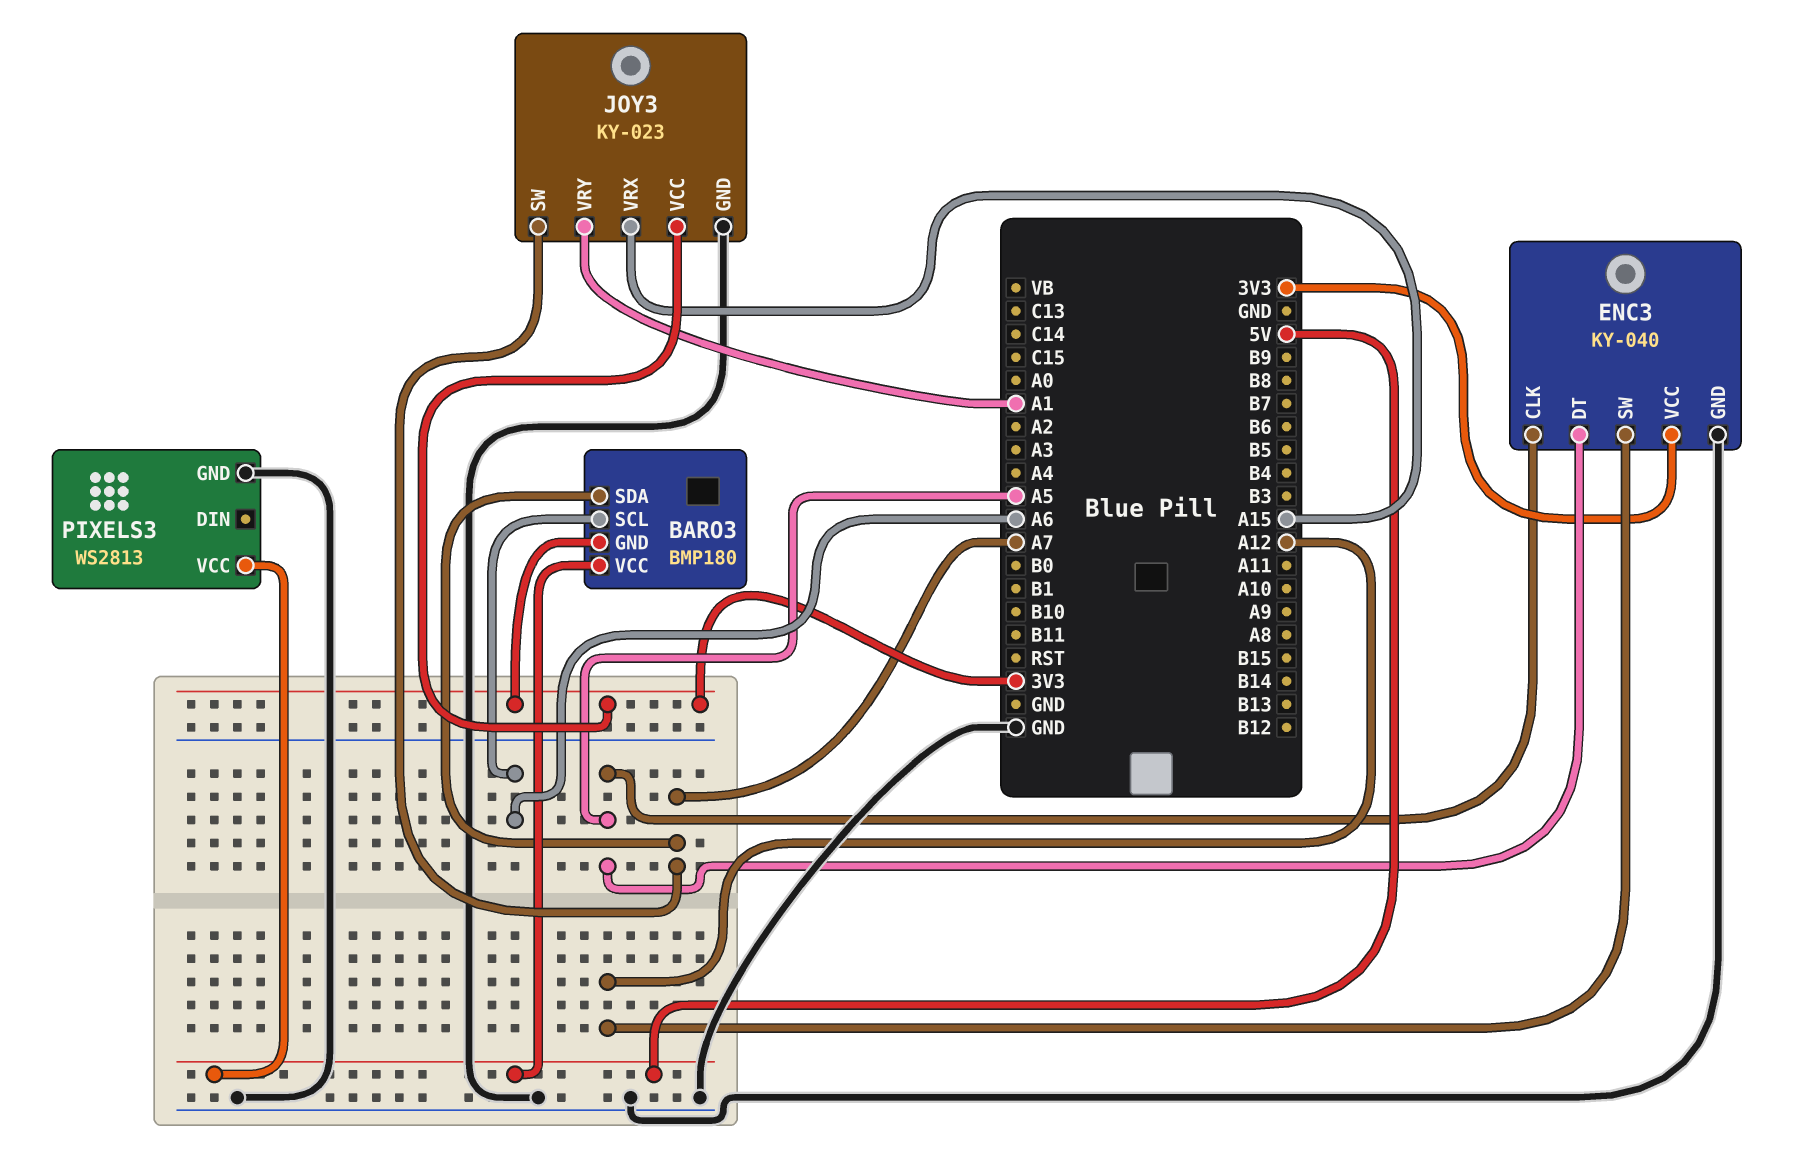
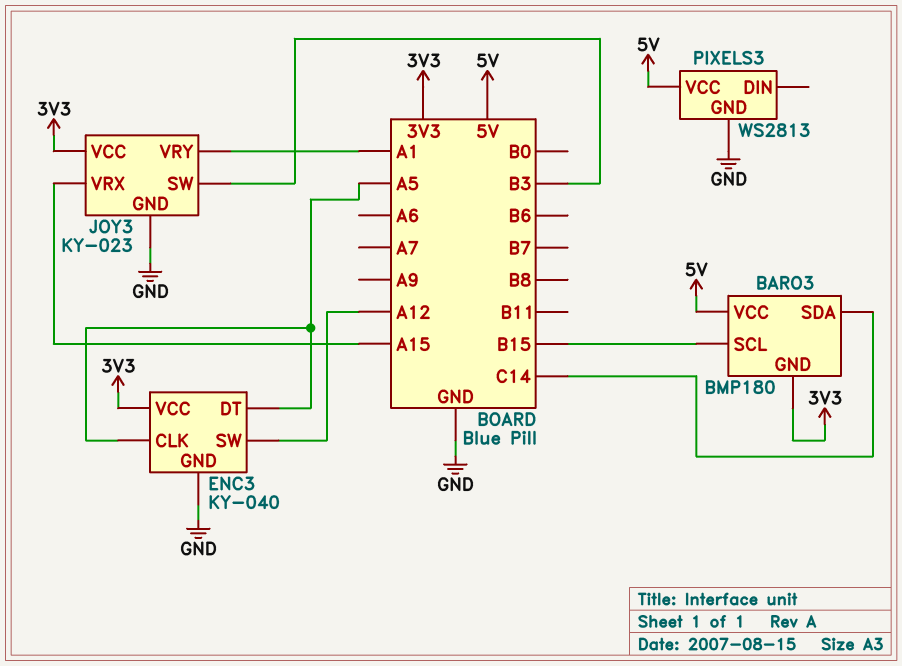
BARO3 pin SCL: A6 -> B15
BARO3 pin SDA: A7 -> C14
JOY3 pin SW: A7 -> B3

